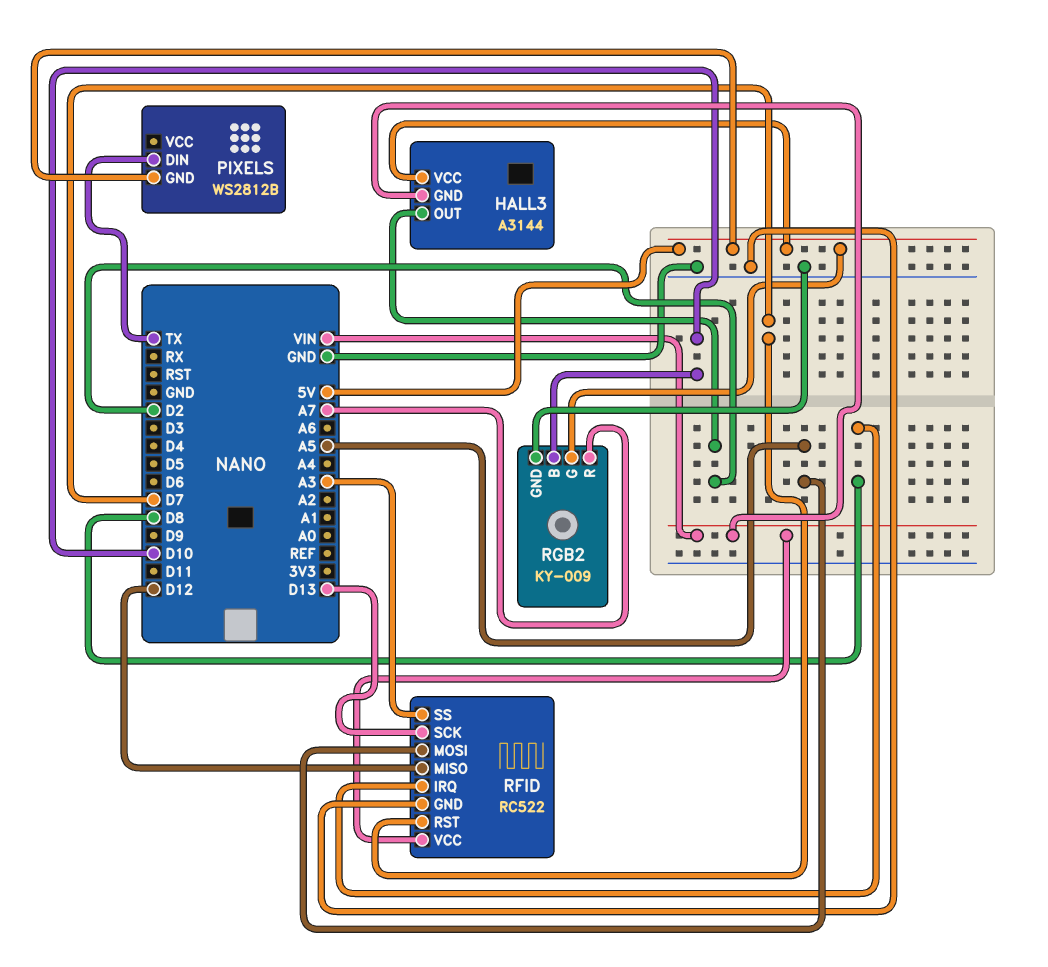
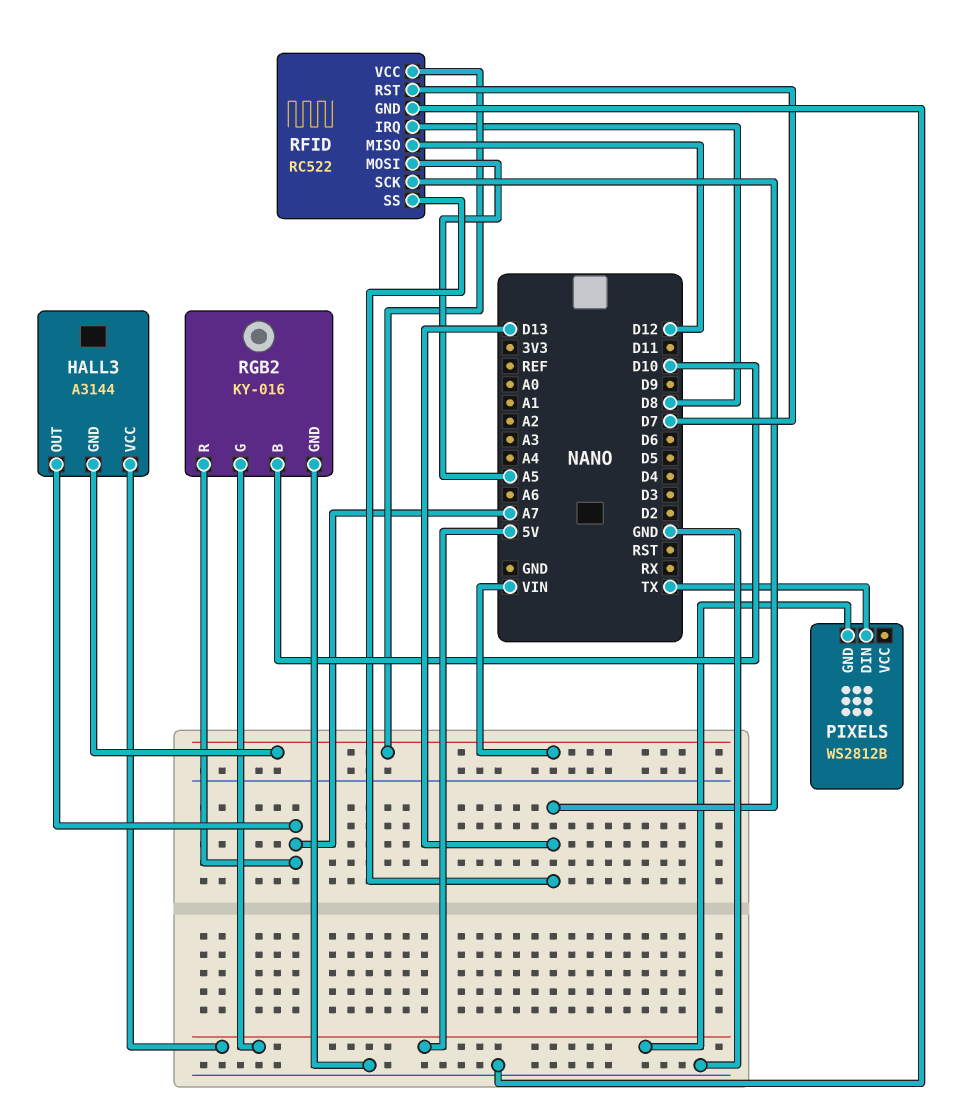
HALL3 pin OUT: D2 -> A7
RFID pin SS: A3 -> D13
RGB2: KY-009 -> KY-016

